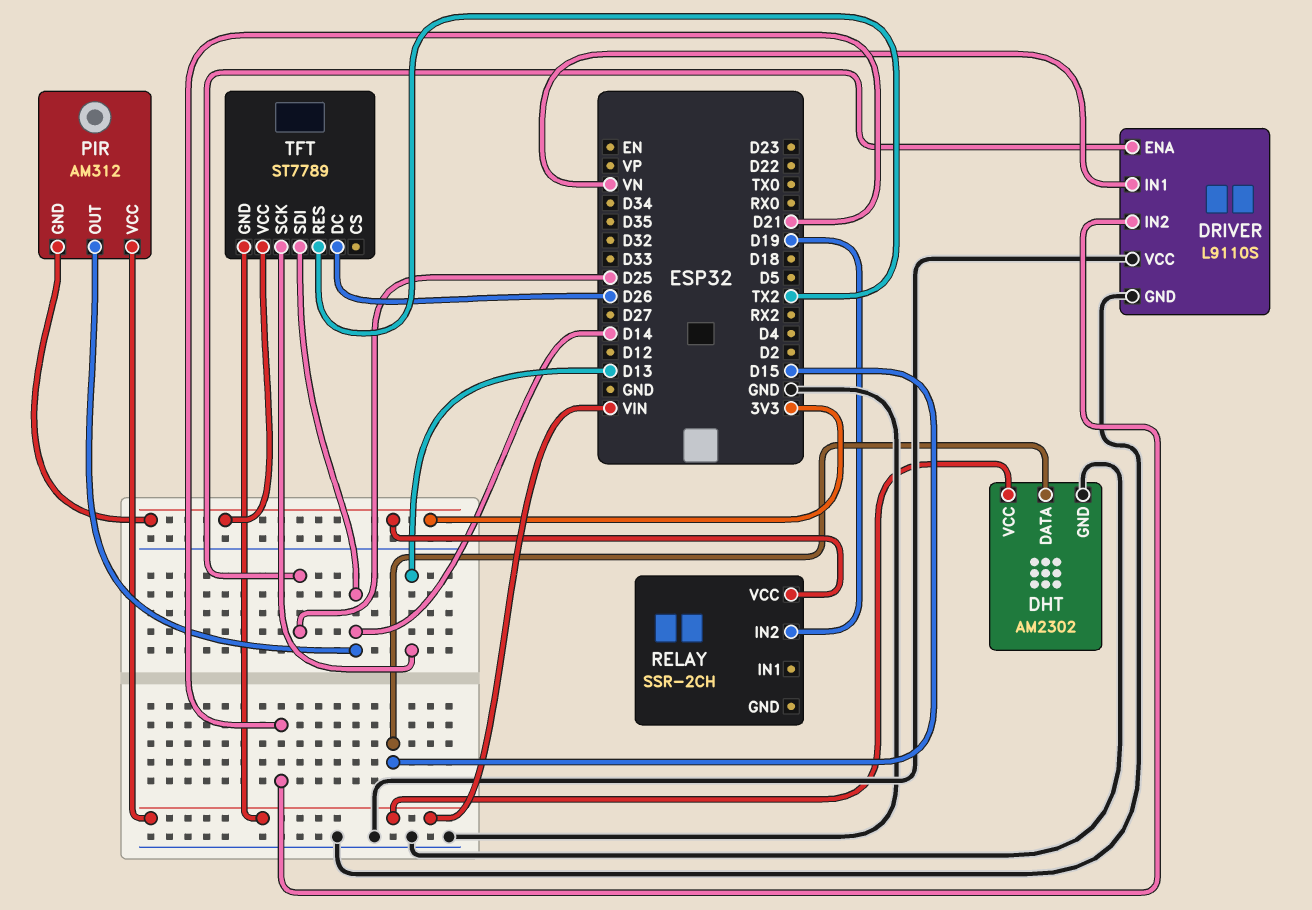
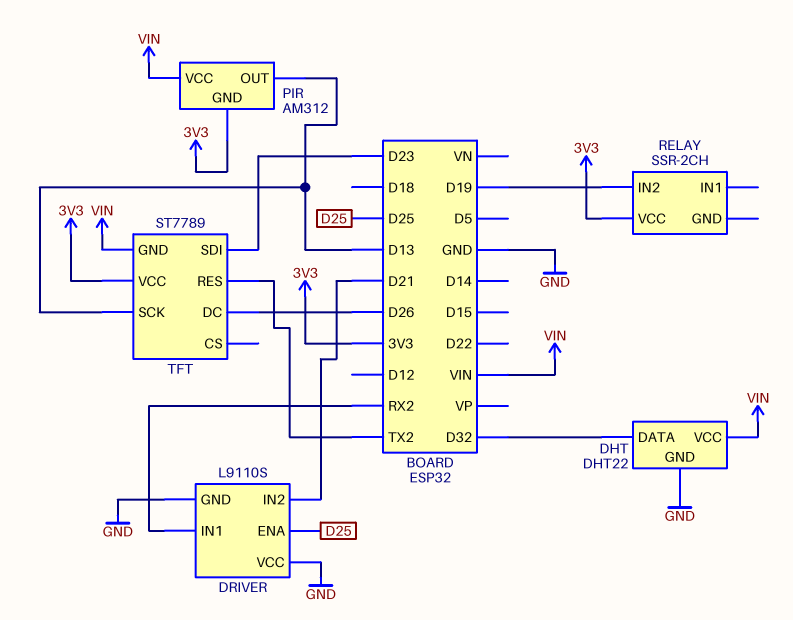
DHT: AM2302 -> DHT22
DHT pin DATA: D15 -> D32
DRIVER pin IN1: VN -> RX2
PIR pin OUT: D14 -> D13
TFT pin SDI: D14 -> D23

